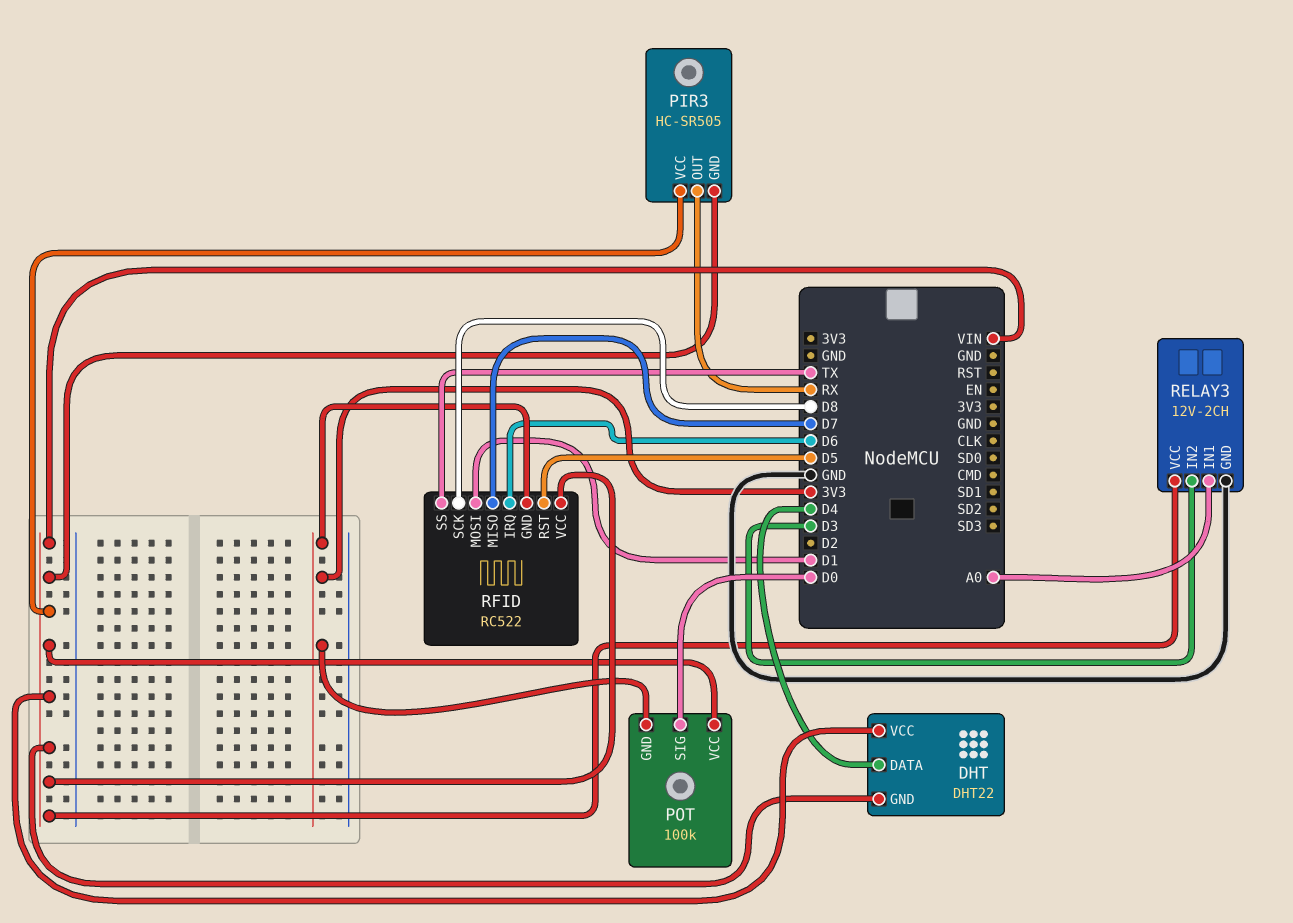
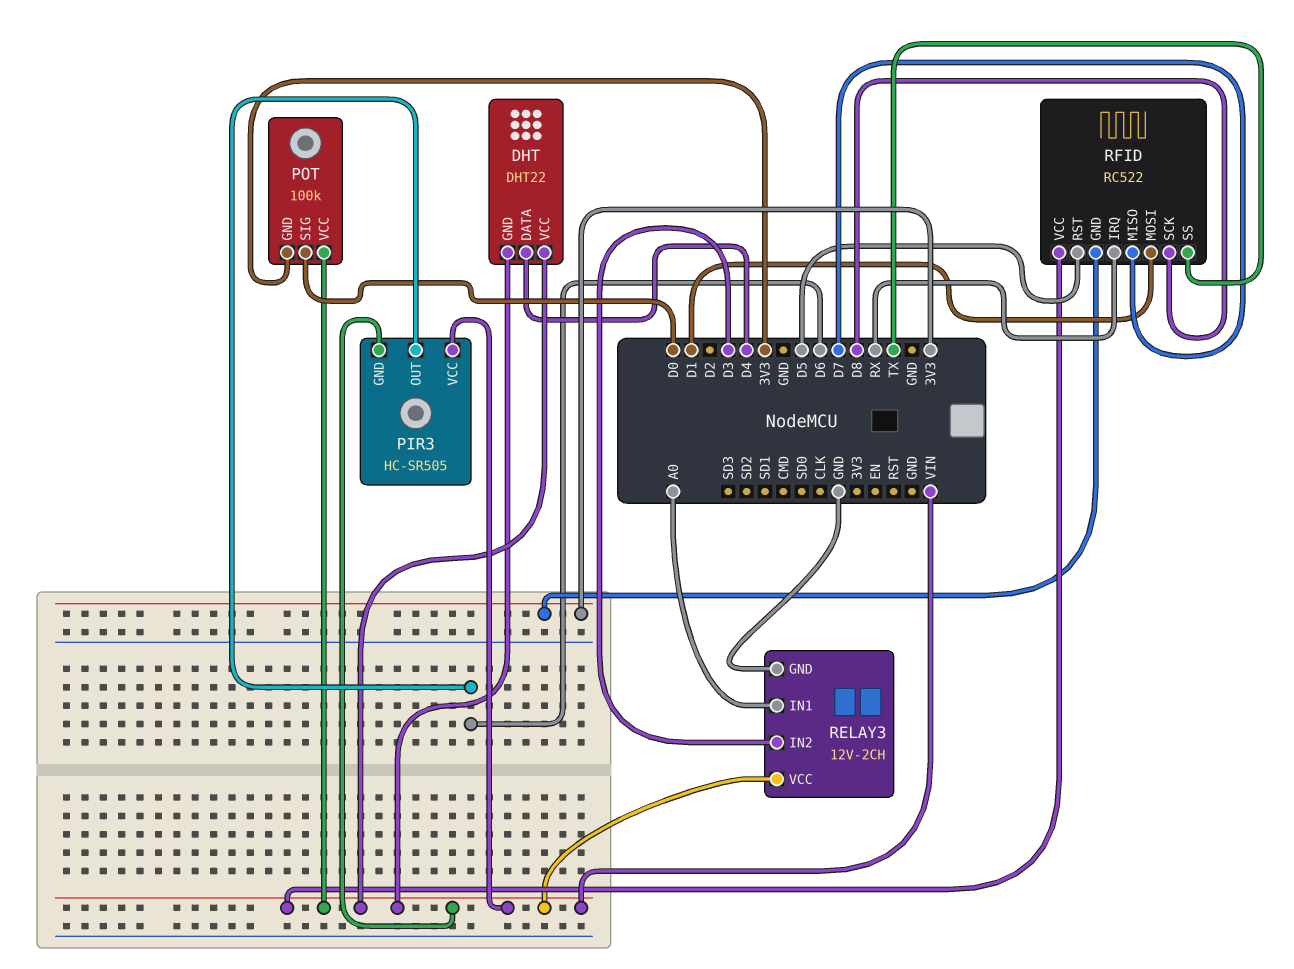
PIR3 pin OUT: RX -> D6
RFID pin IRQ: D6 -> RX

